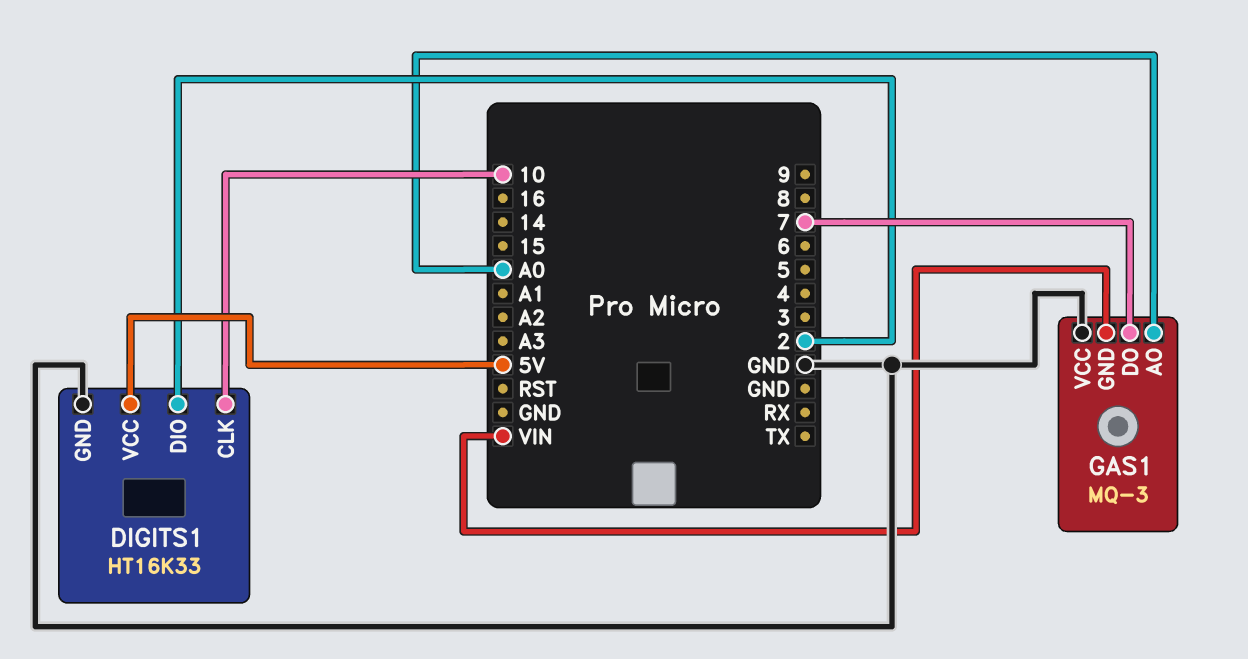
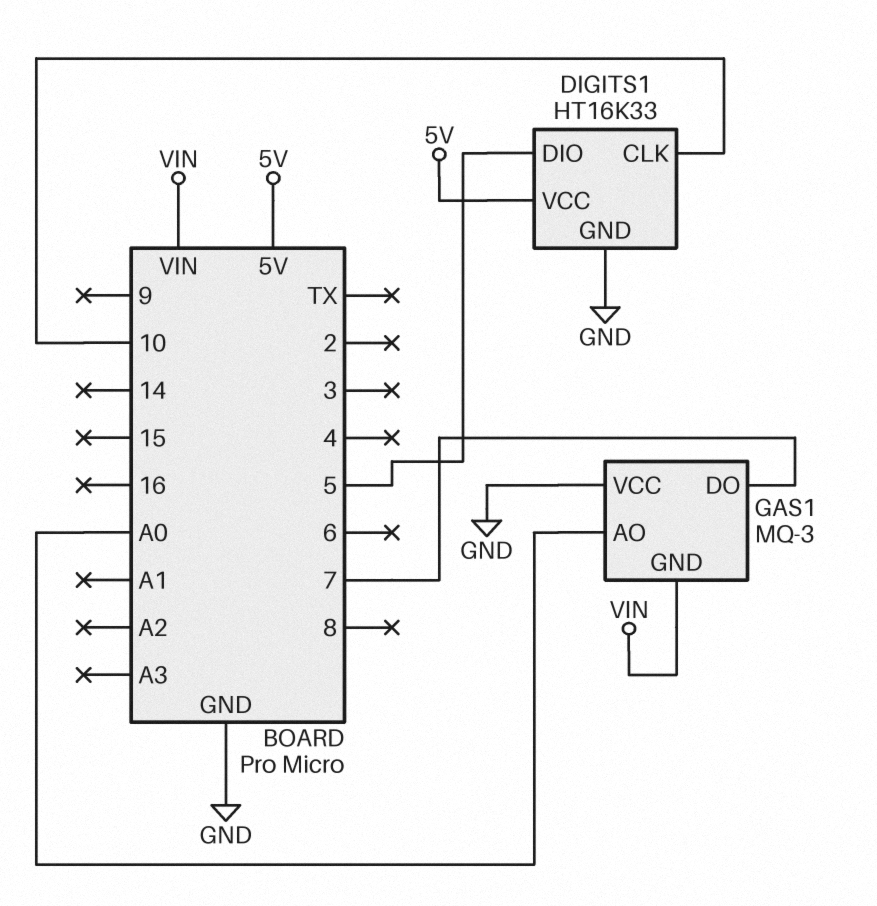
DIGITS1 pin DIO: 2 -> 5

